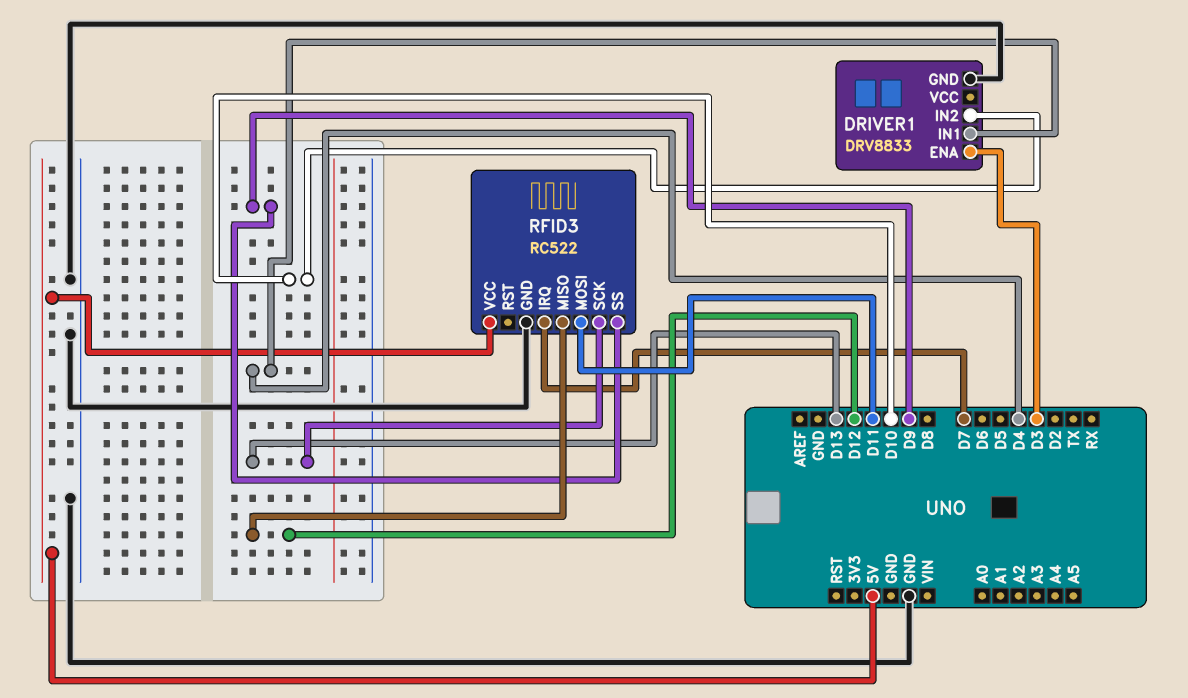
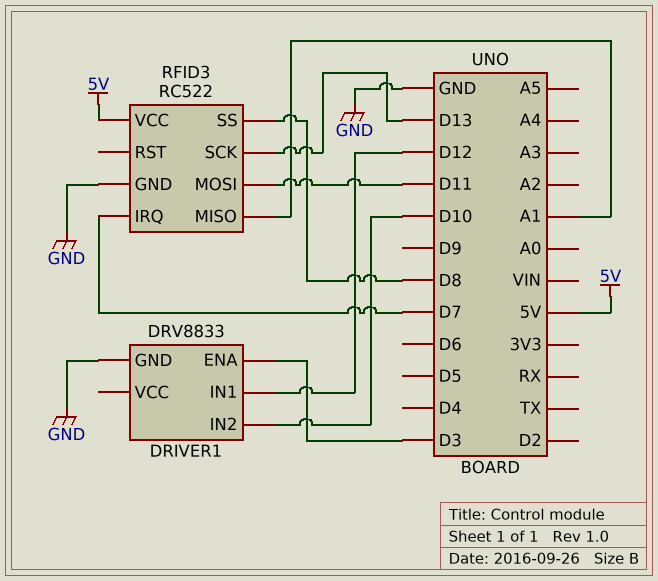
DRIVER1 pin IN1: D4 -> D12
RFID3 pin MISO: D12 -> A1
RFID3 pin SS: D9 -> D8

